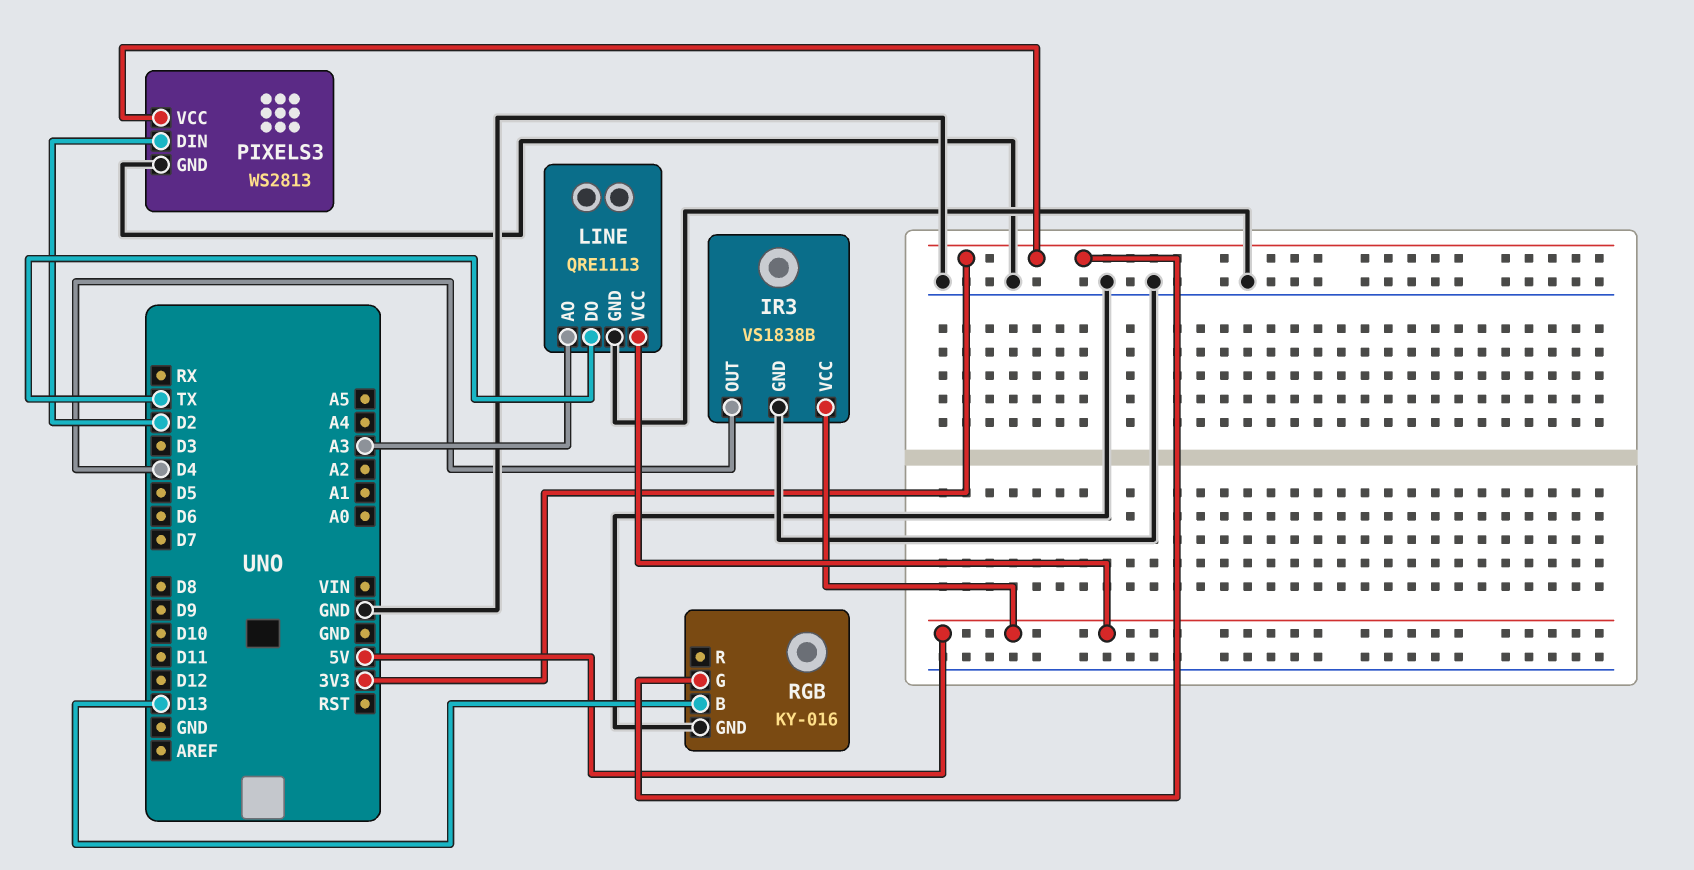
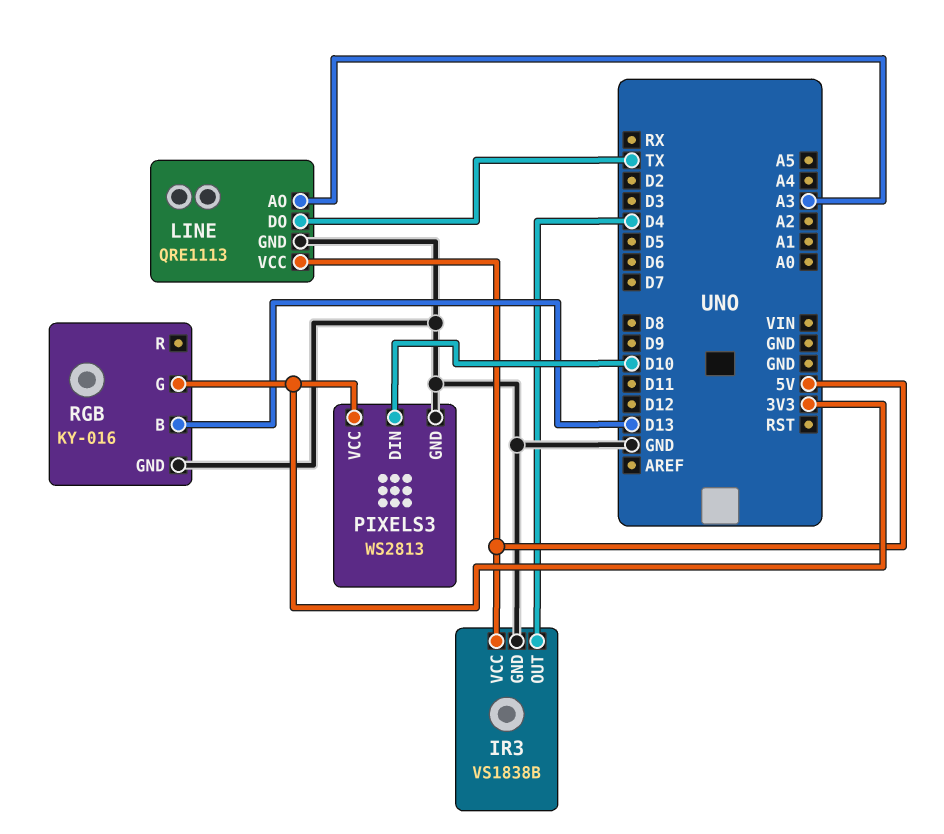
PIXELS3 pin DIN: D2 -> D10

